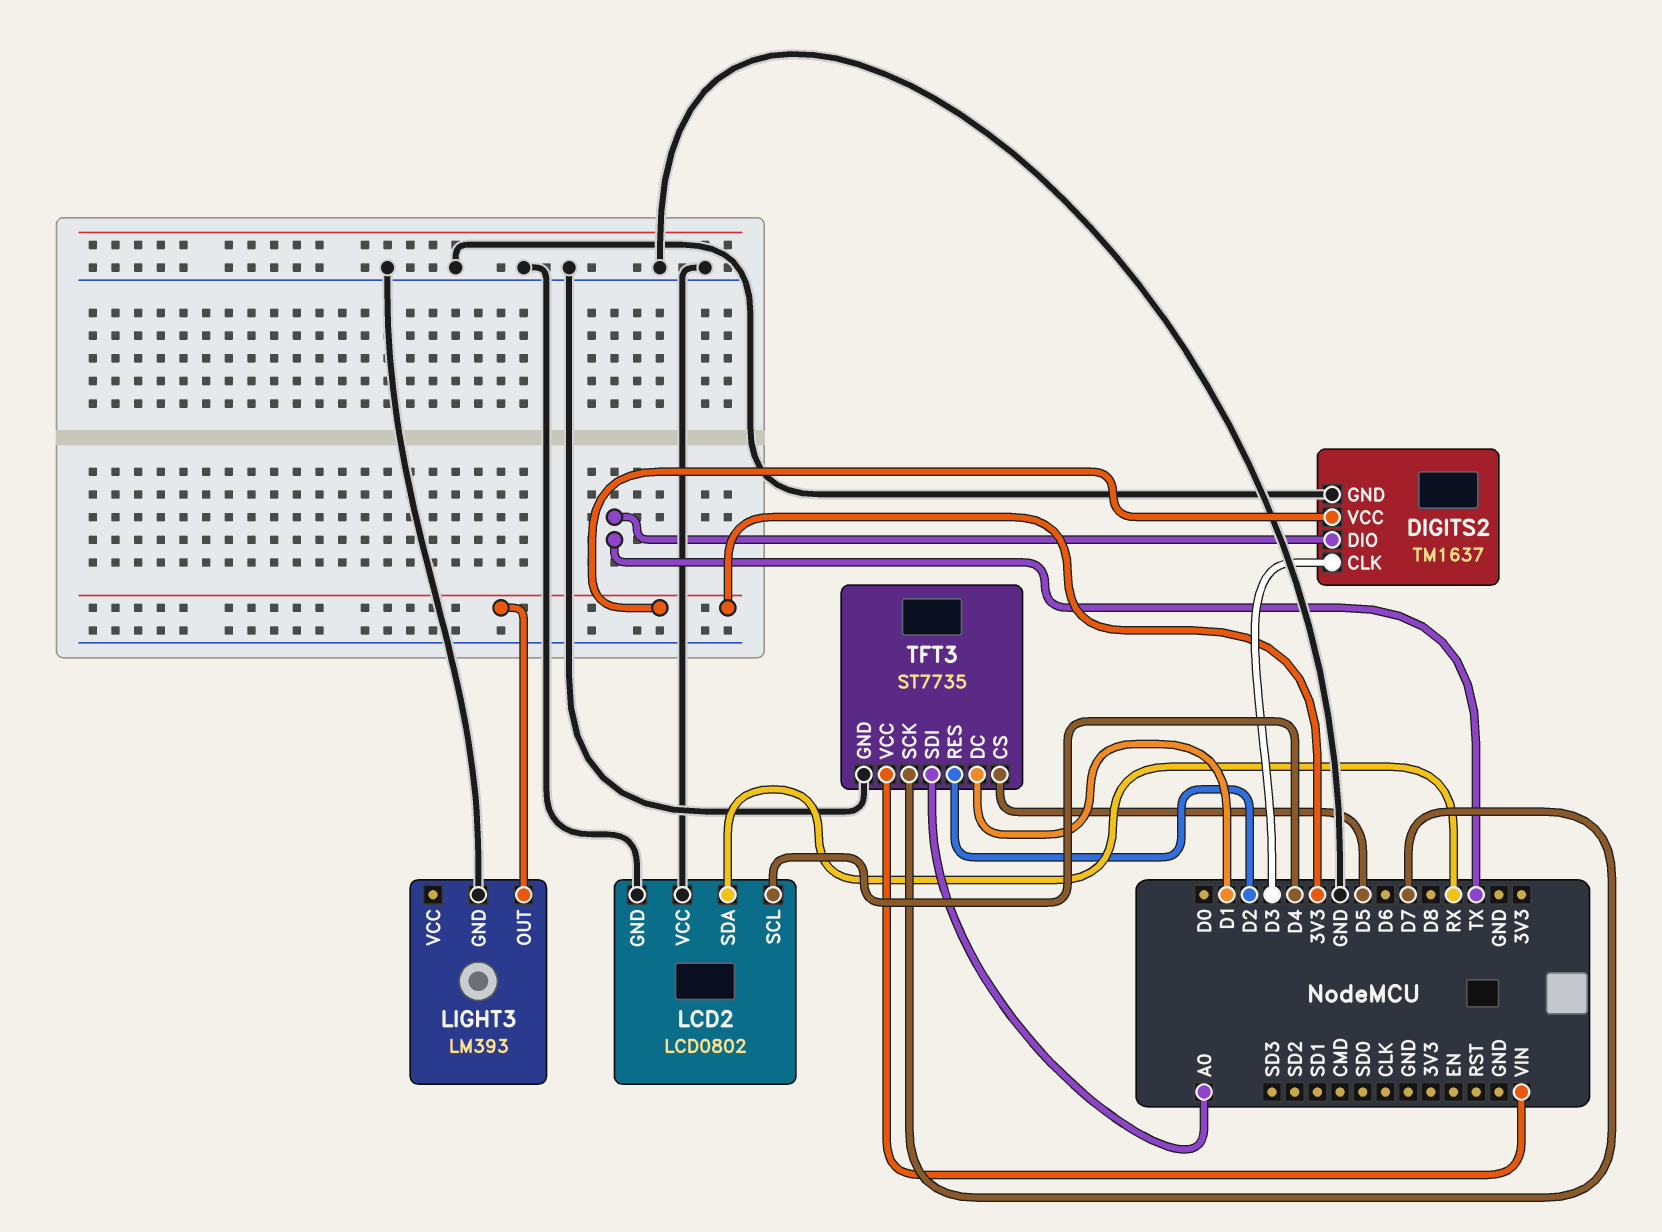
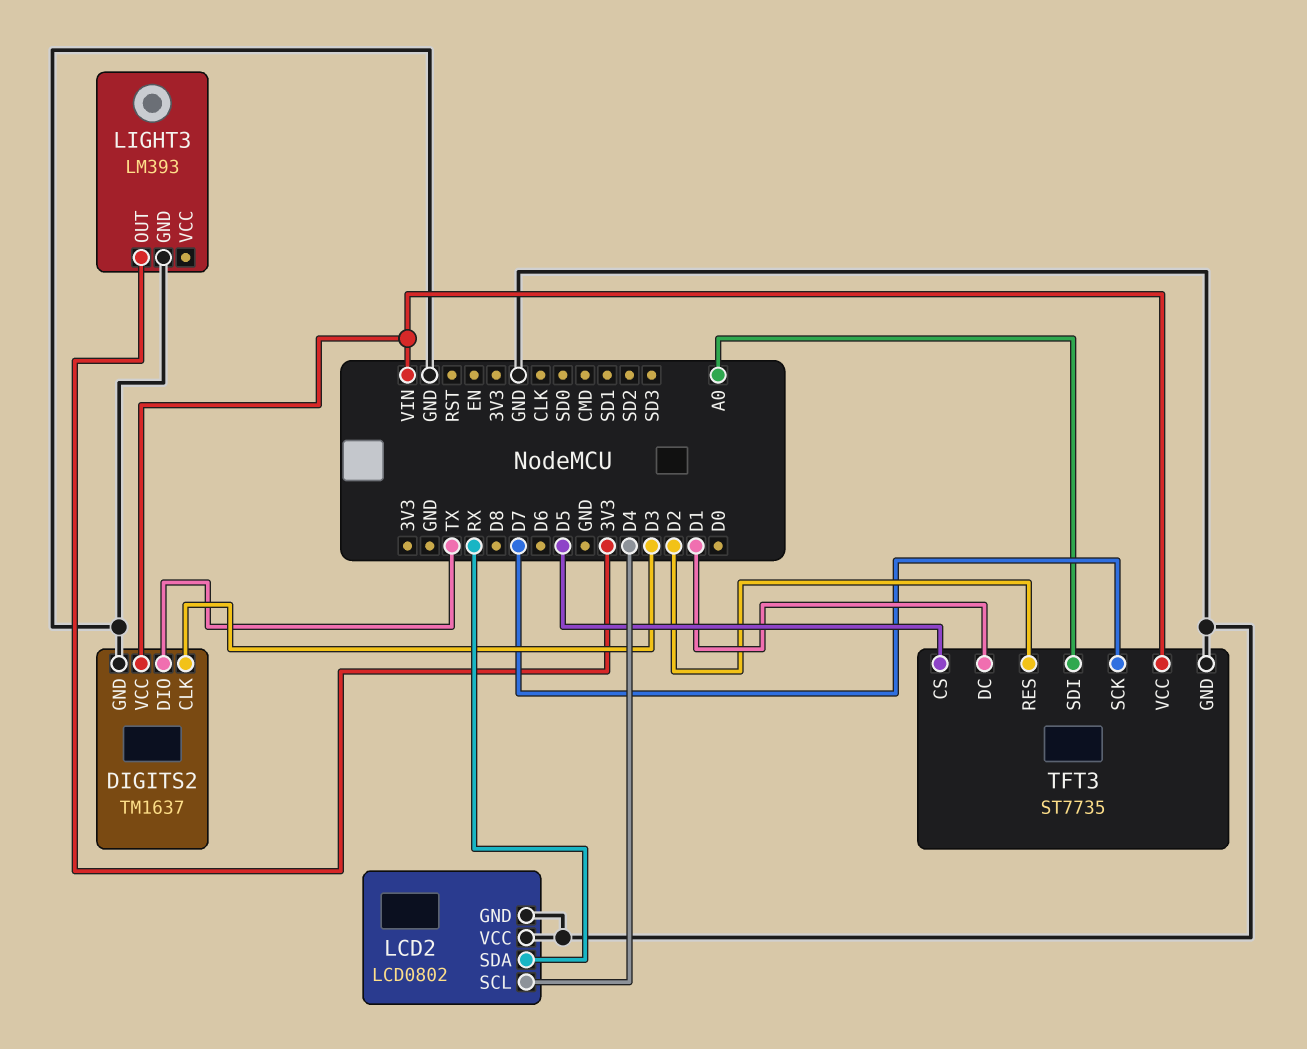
DIGITS2 pin VCC: 3V3 -> VIN

